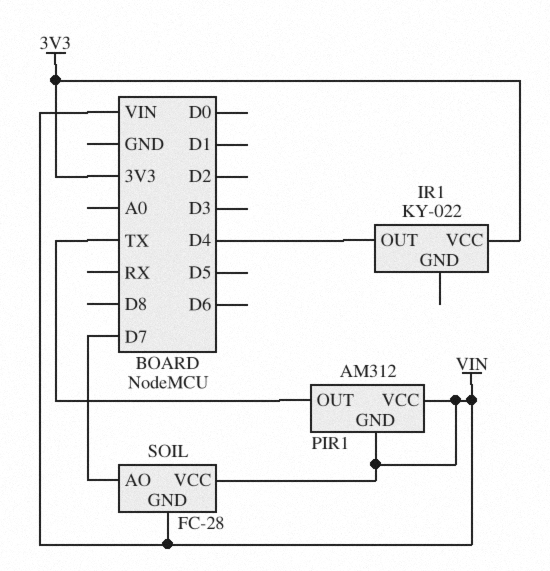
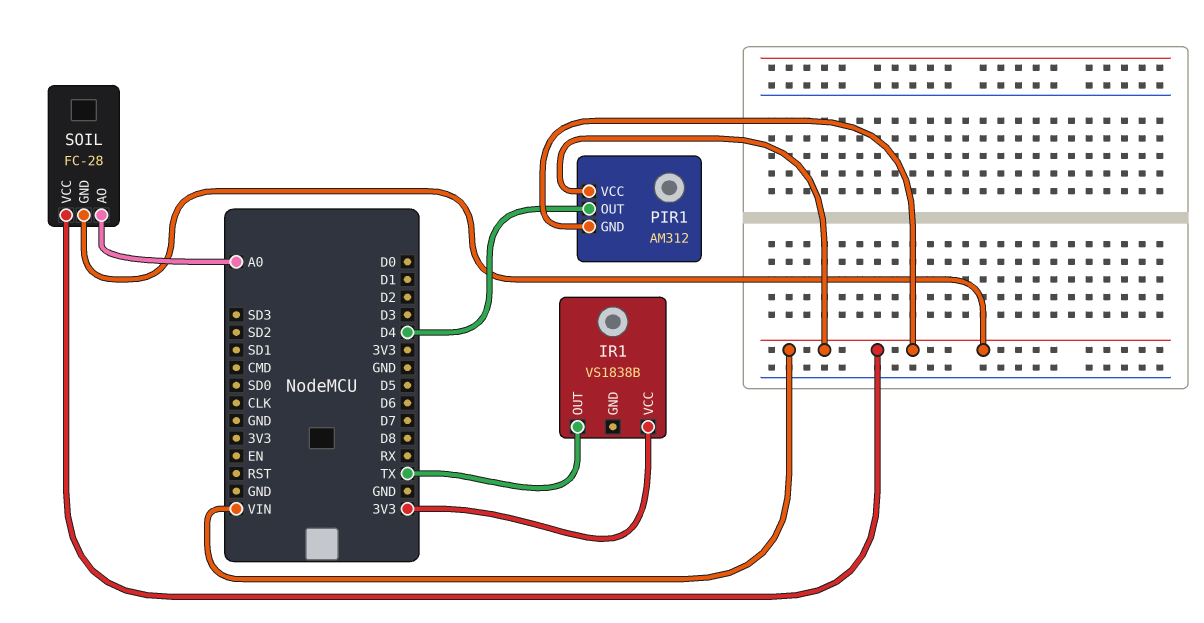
IR1: KY-022 -> VS1838B
IR1 pin OUT: D4 -> TX
PIR1 pin OUT: TX -> D4
SOIL pin AO: D7 -> A0

